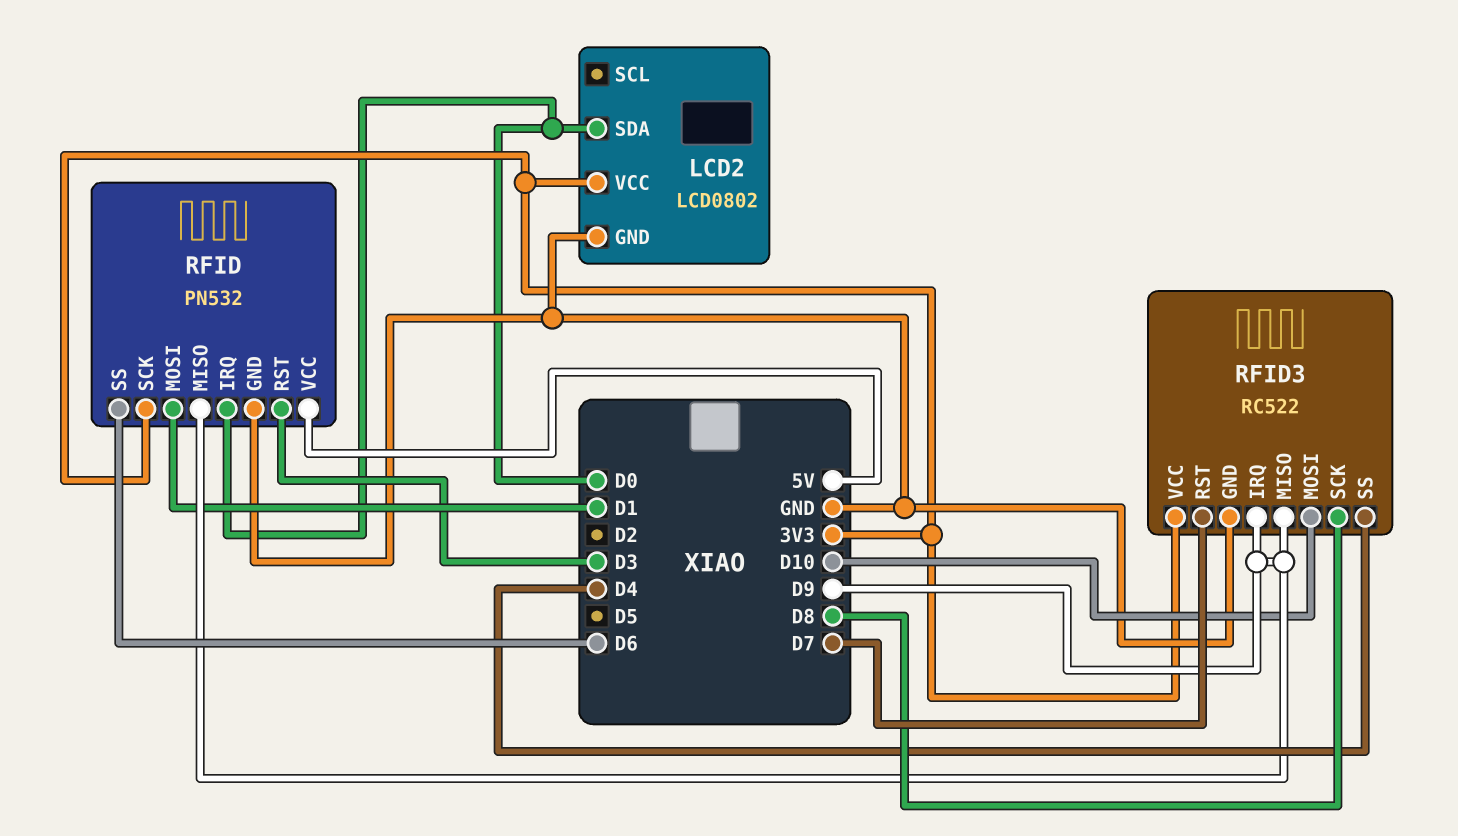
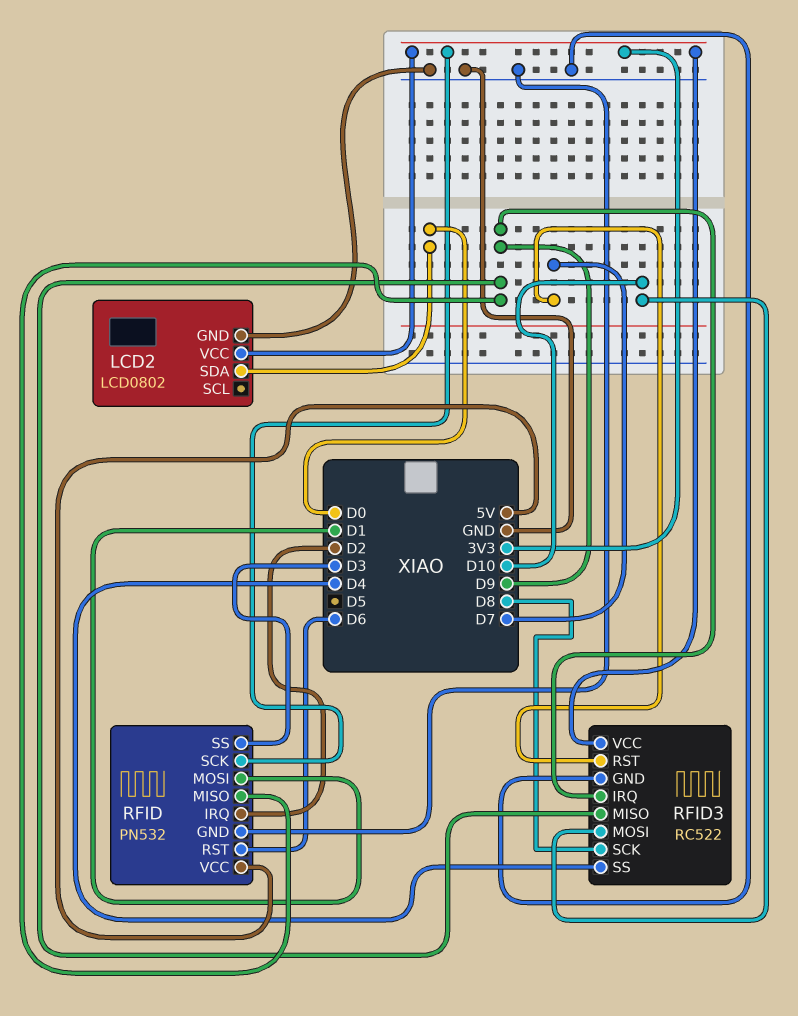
RFID pin IRQ: D0 -> D2
RFID pin RST: D3 -> D6
RFID pin SS: D6 -> D3

